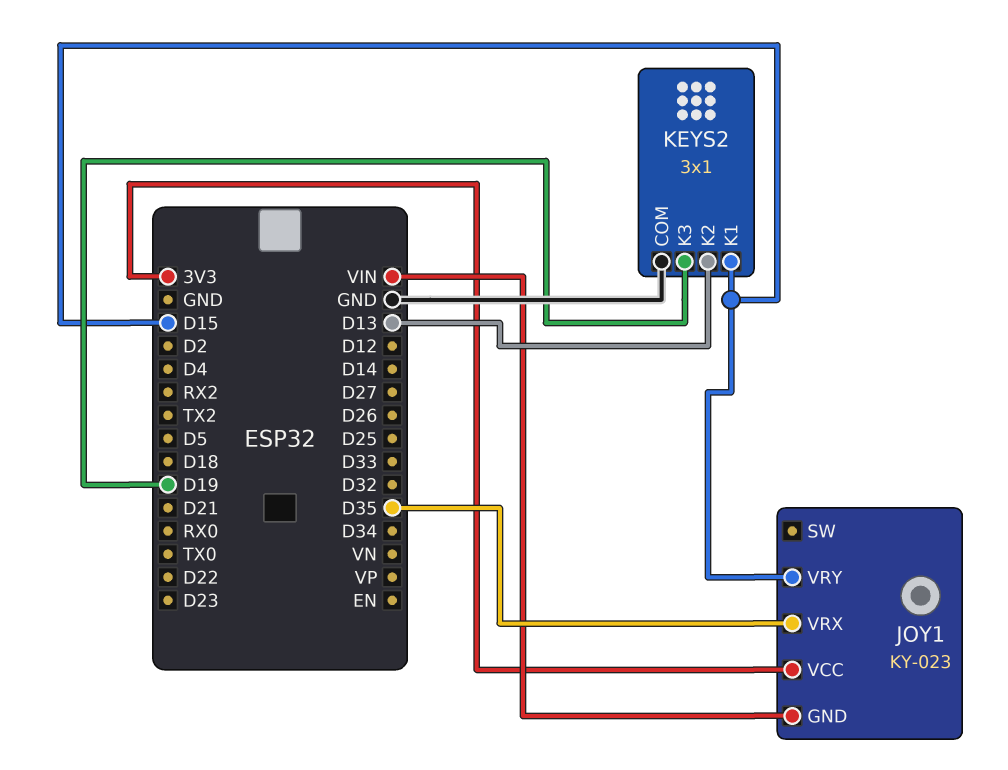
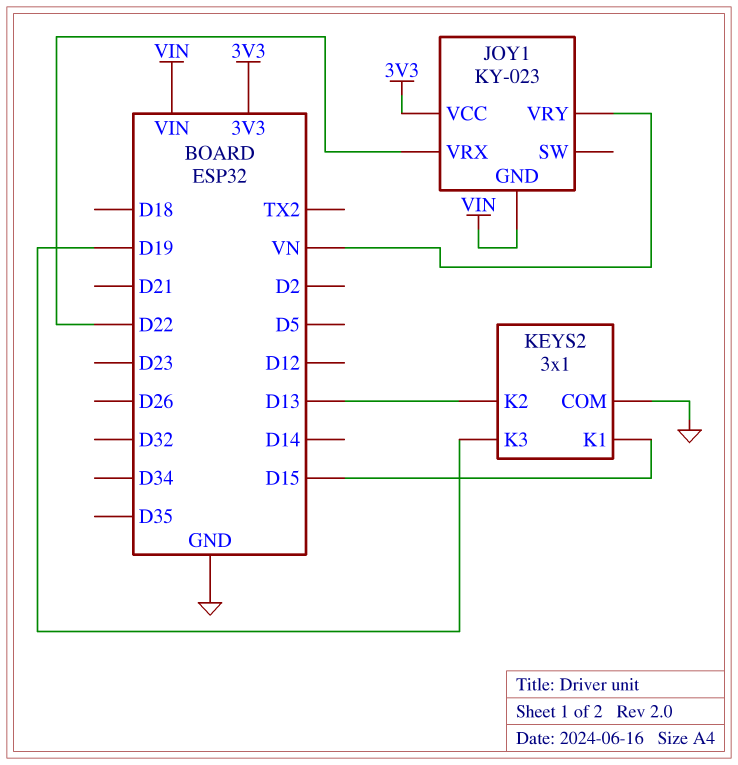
JOY1 pin VRX: D35 -> D22
JOY1 pin VRY: D15 -> VN

